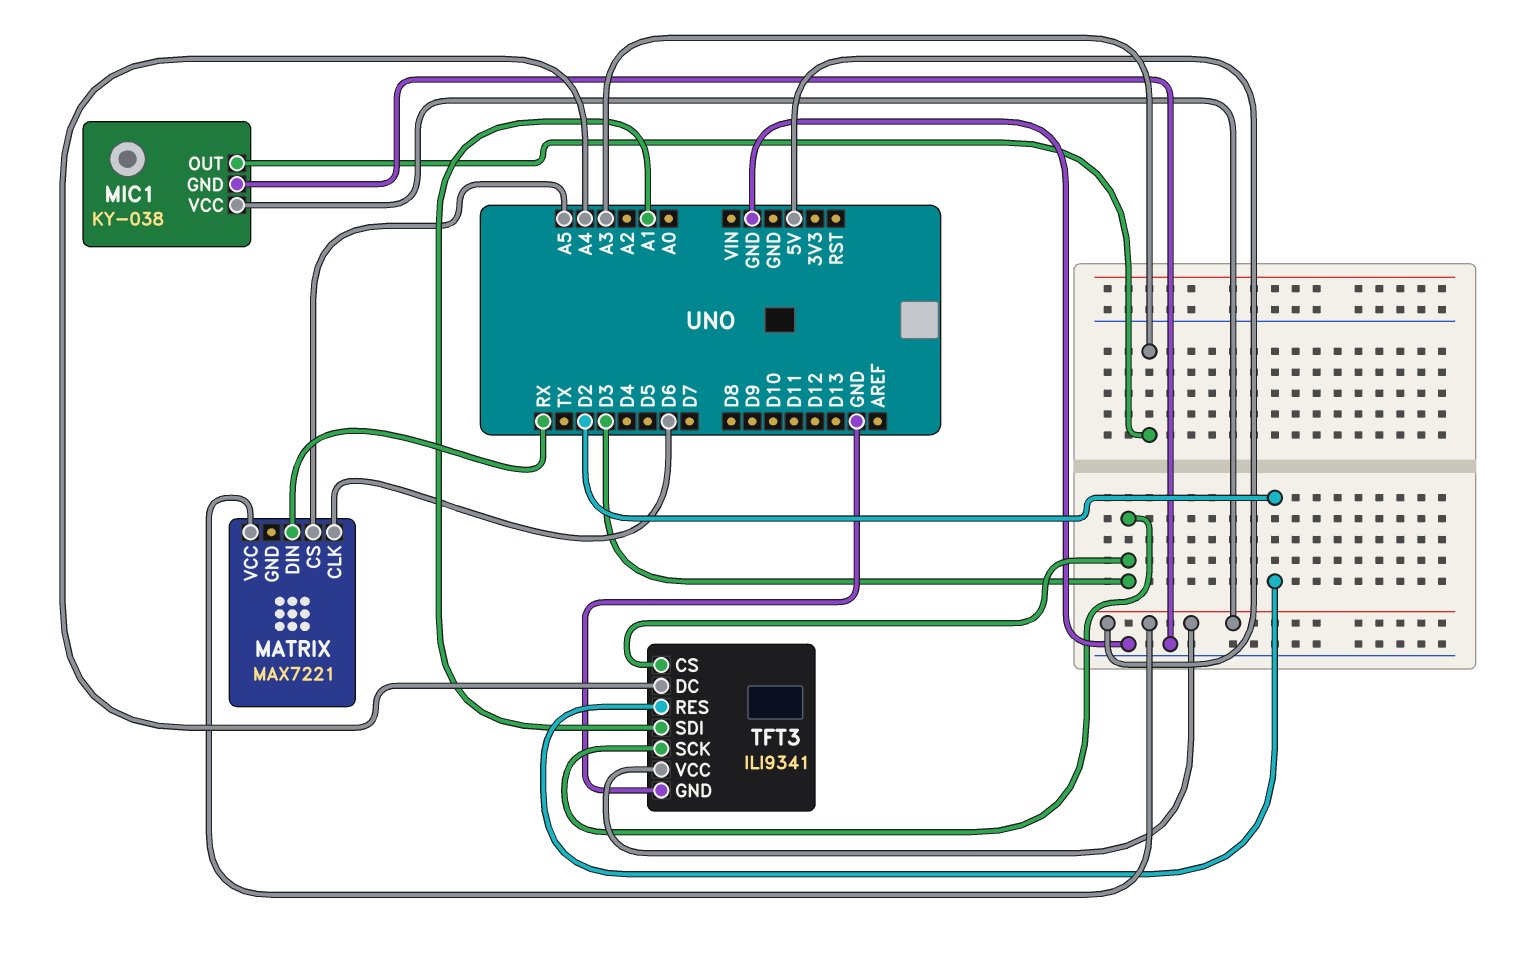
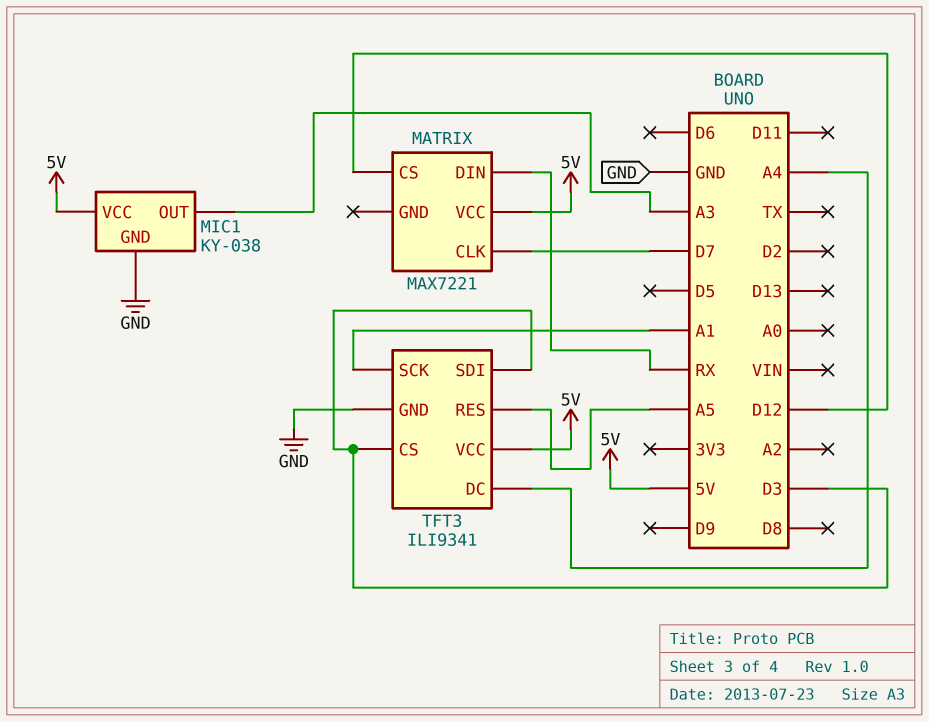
MATRIX pin CLK: D6 -> D7
MATRIX pin CS: A5 -> D12
TFT3 pin RES: D2 -> A5
TFT3 pin SCK: D3 -> A1
TFT3 pin SDI: A1 -> D3

